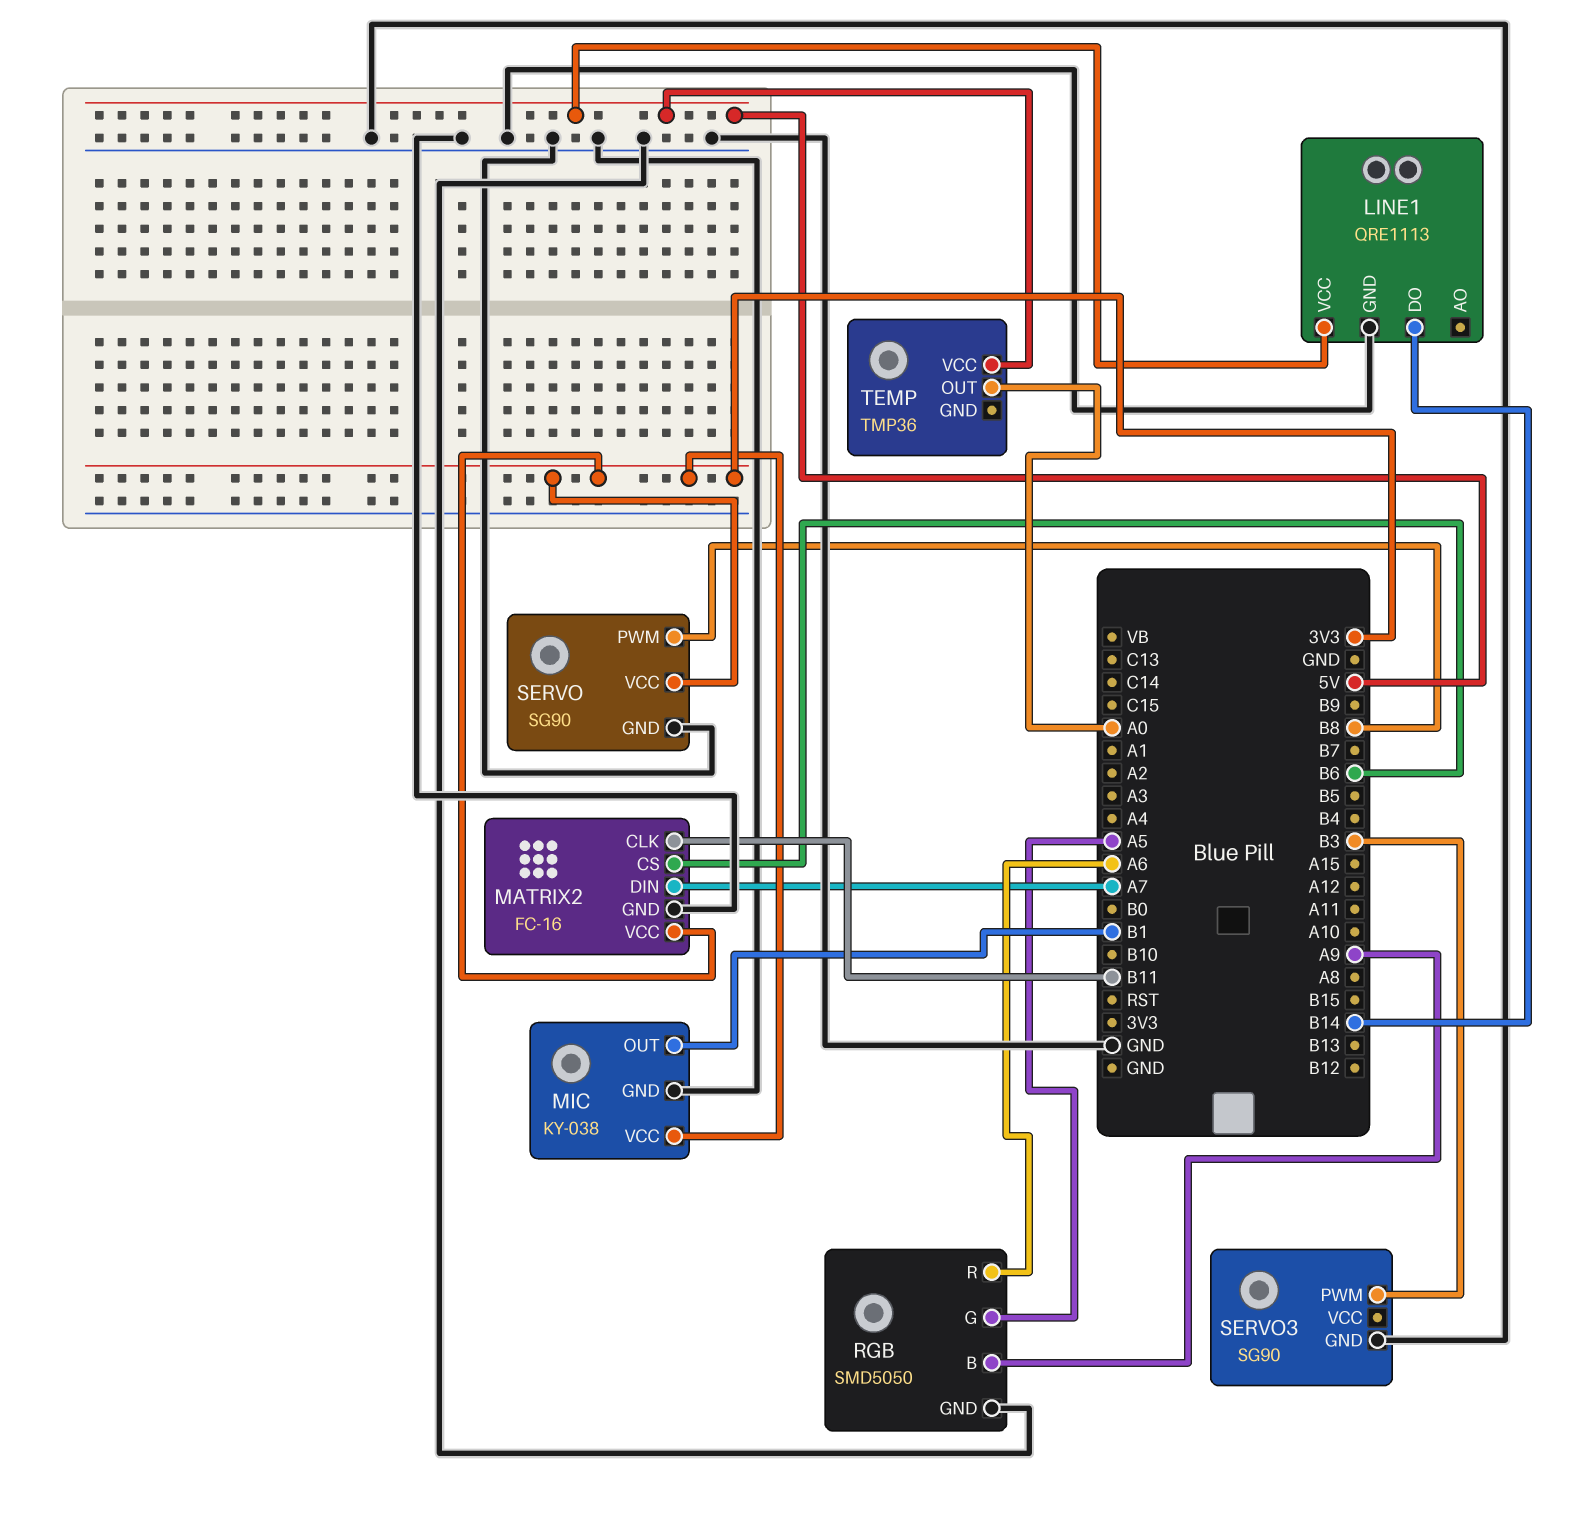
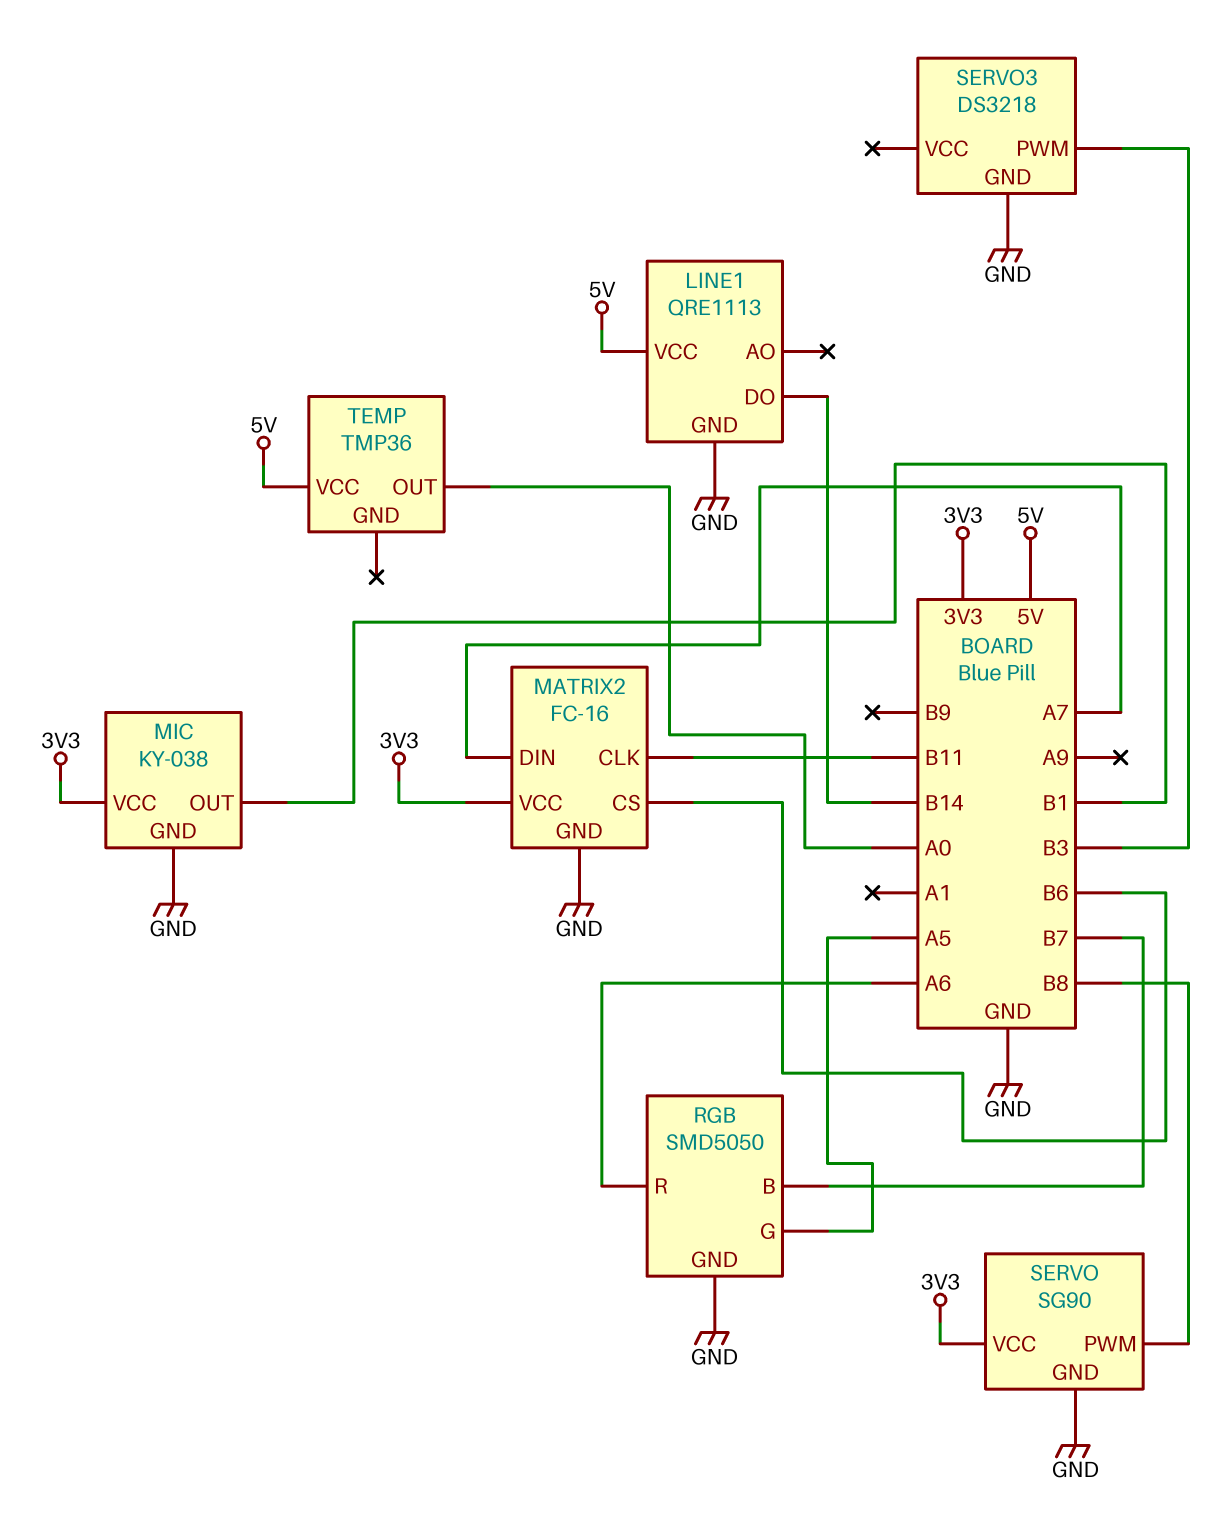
RGB pin B: A9 -> B7
SERVO3: SG90 -> DS3218

